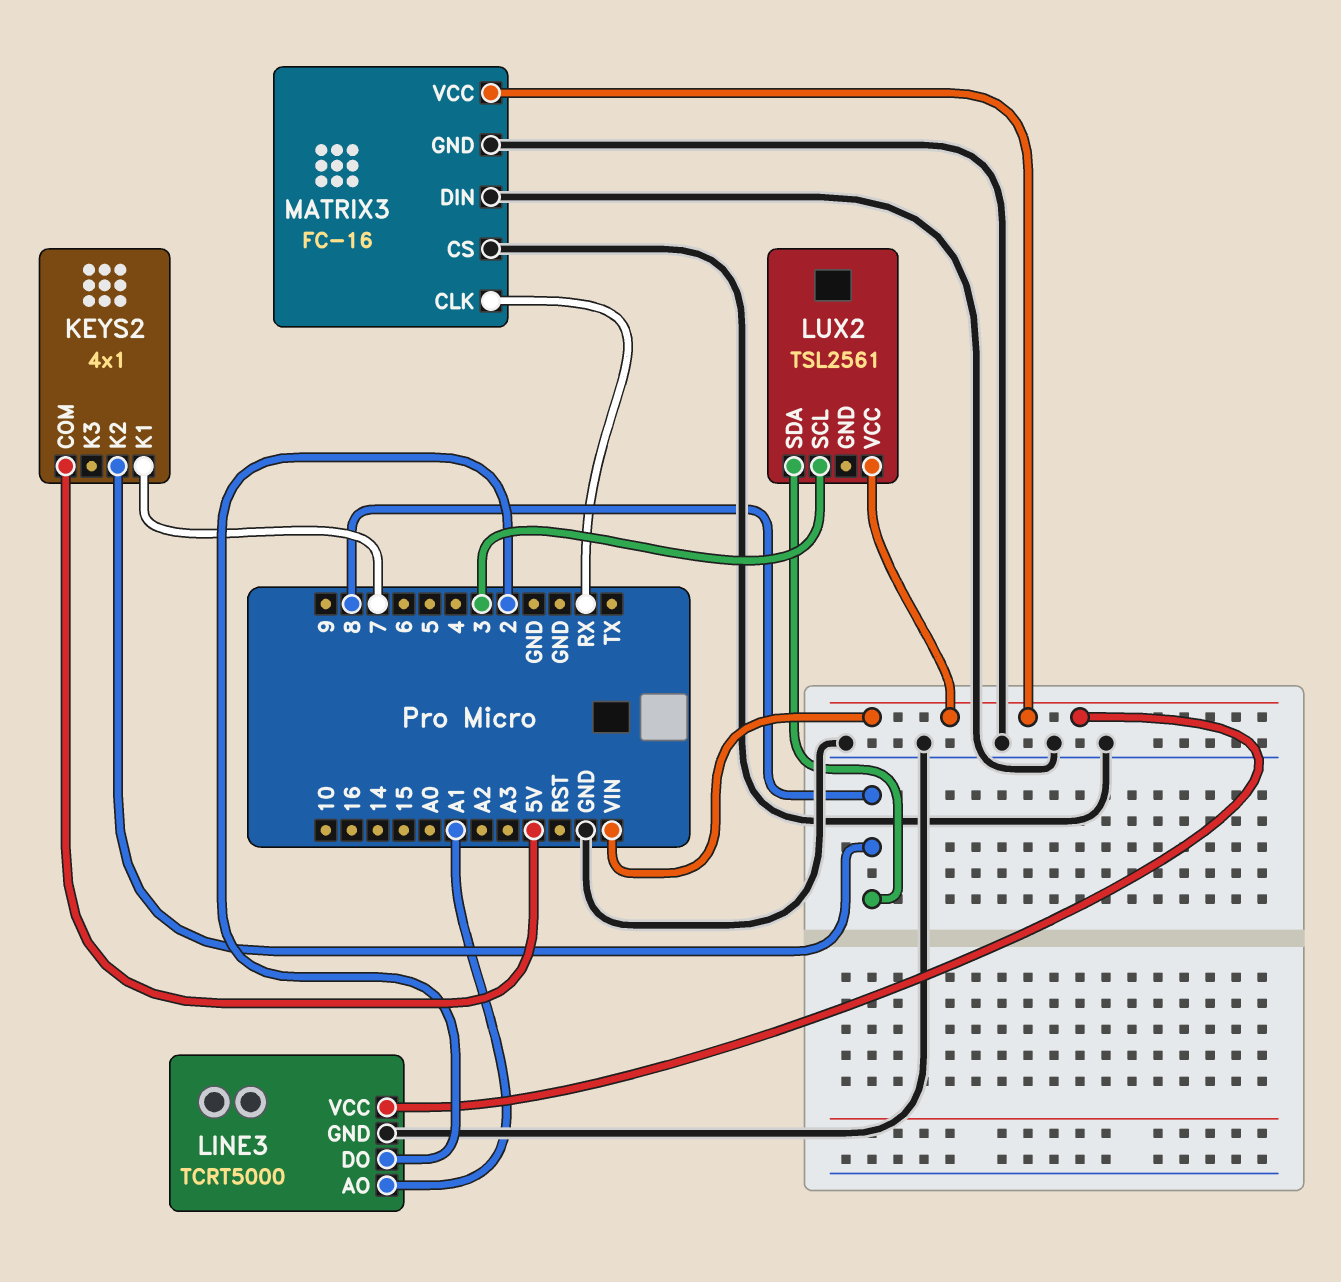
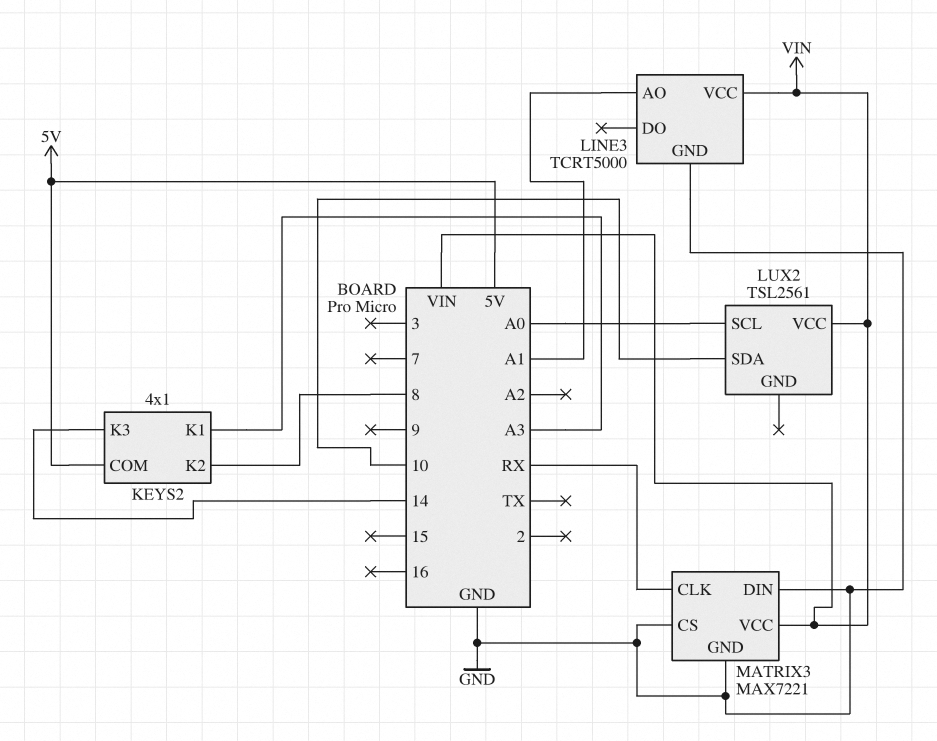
KEYS2 pin K1: 7 -> A3
KEYS2 pin K3: none -> 14
LINE3 pin DO: 2 -> none
LUX2 pin SCL: 3 -> A0
LUX2 pin SDA: 8 -> 10
MATRIX3: FC-16 -> MAX7221

